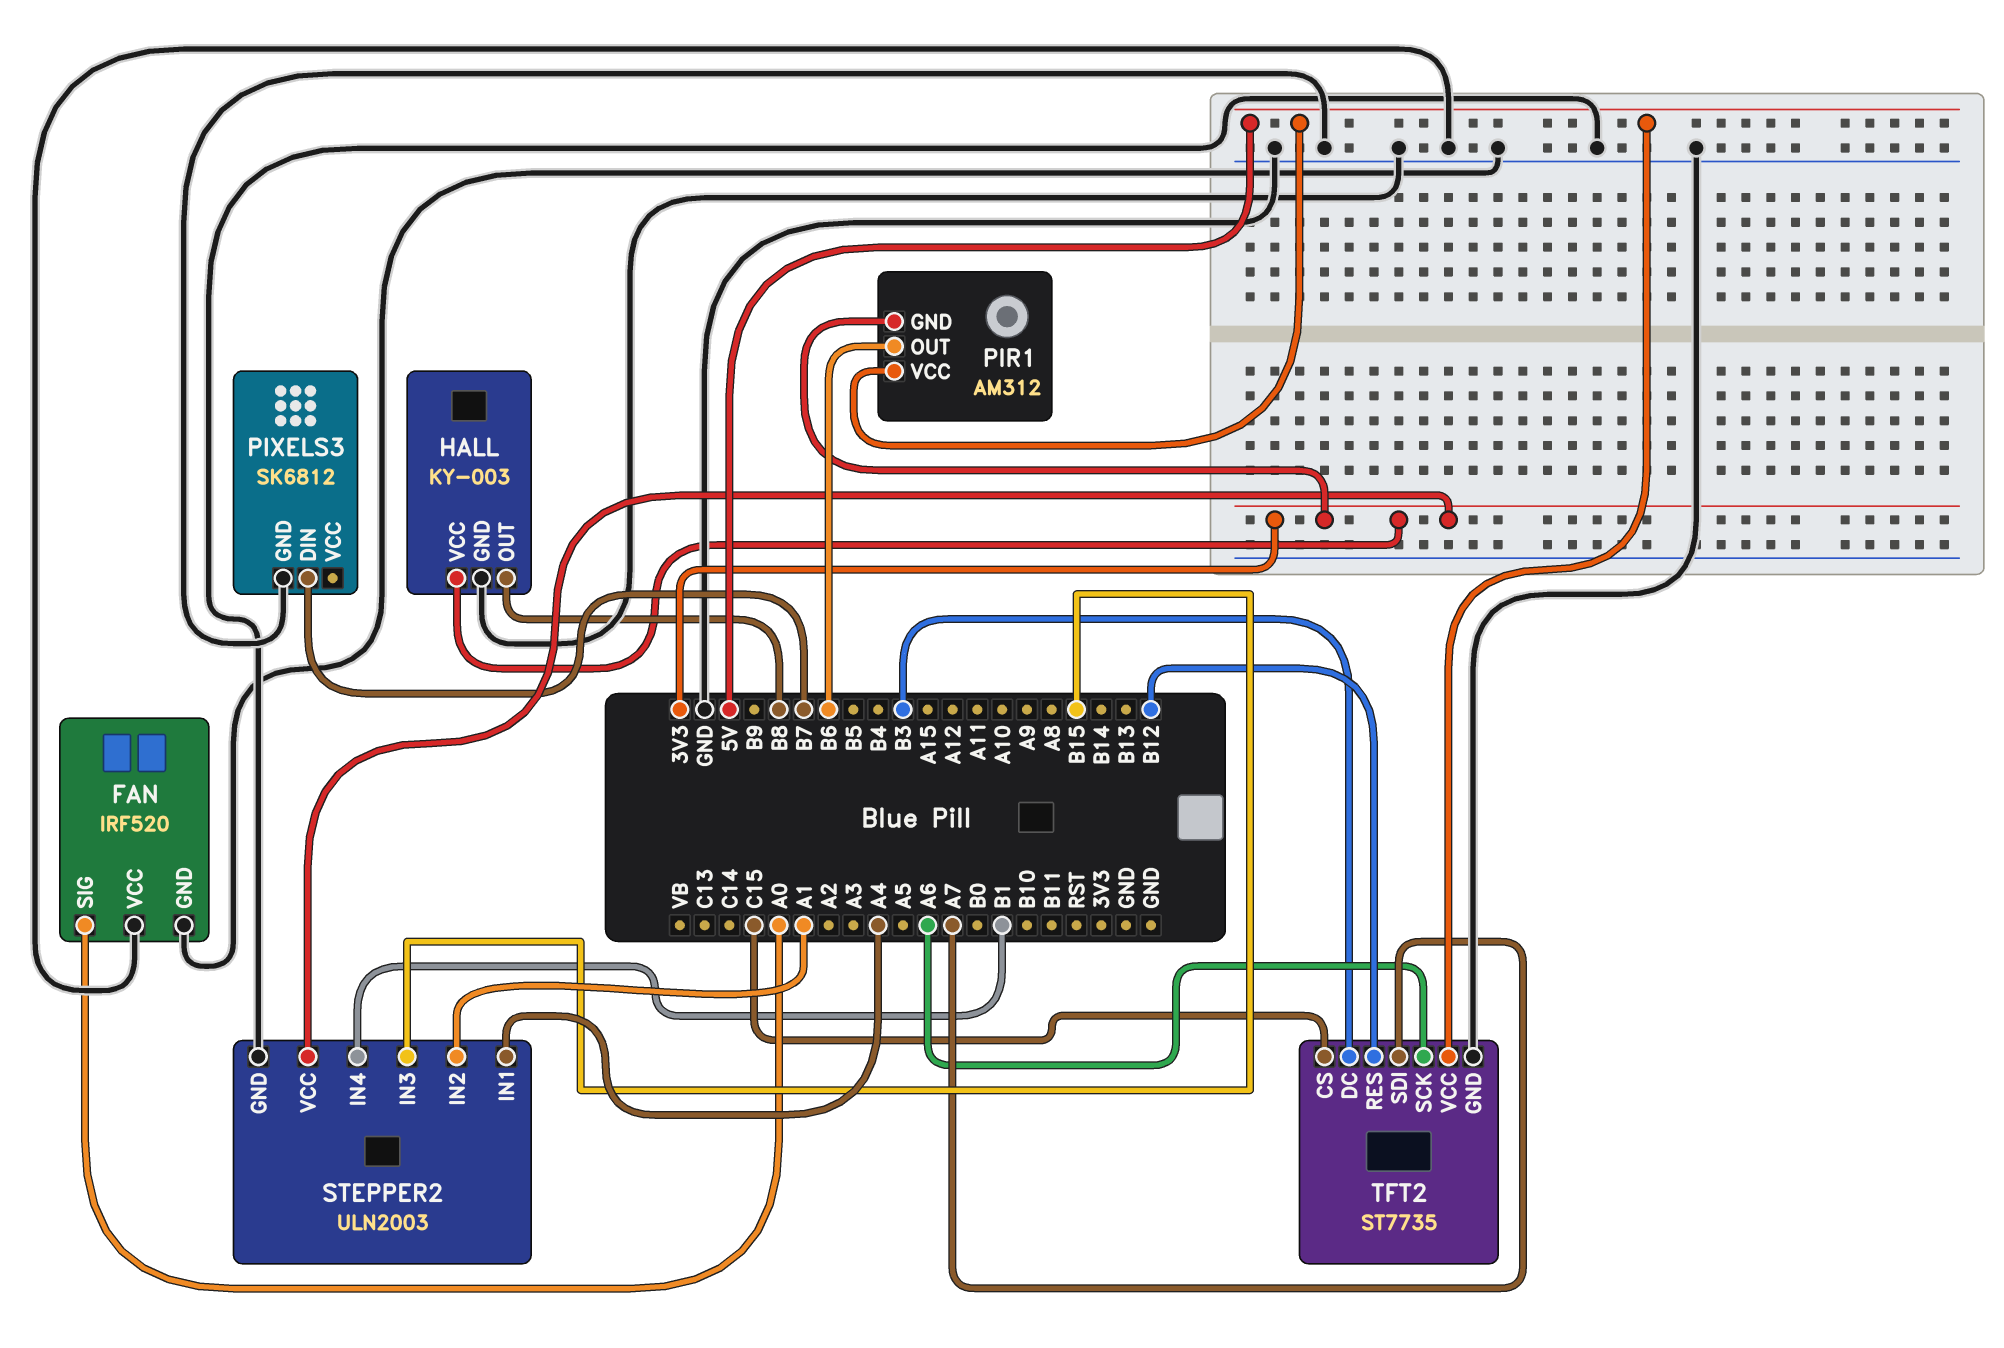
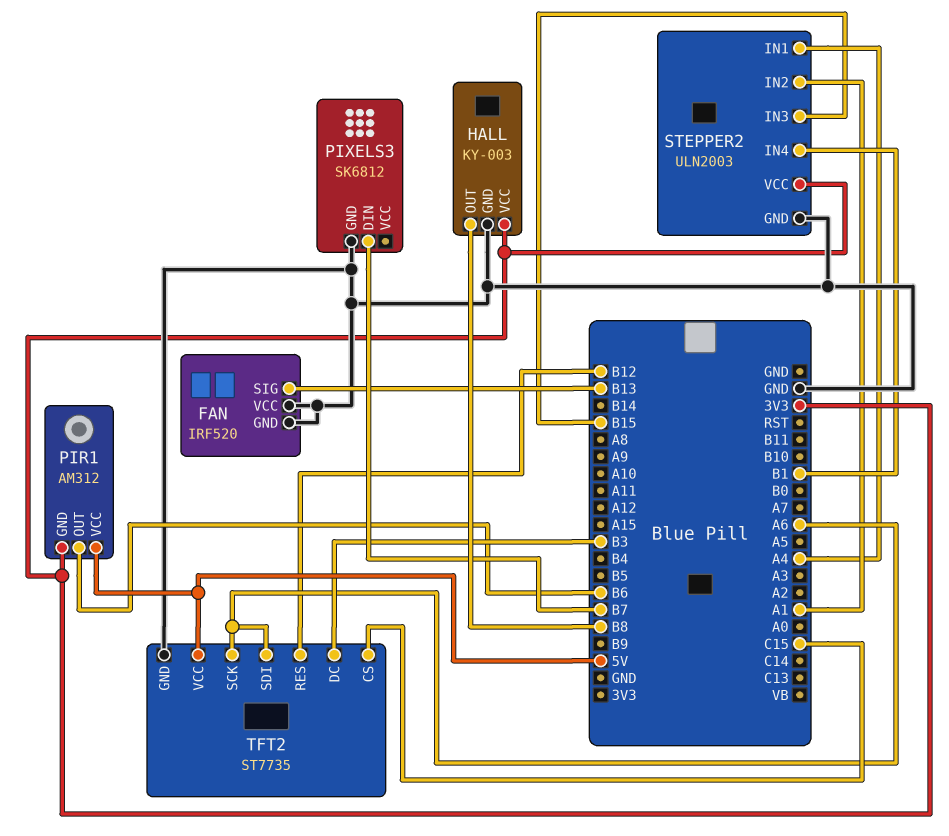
FAN pin SIG: A0 -> B13
TFT2 pin SDI: A7 -> A6

